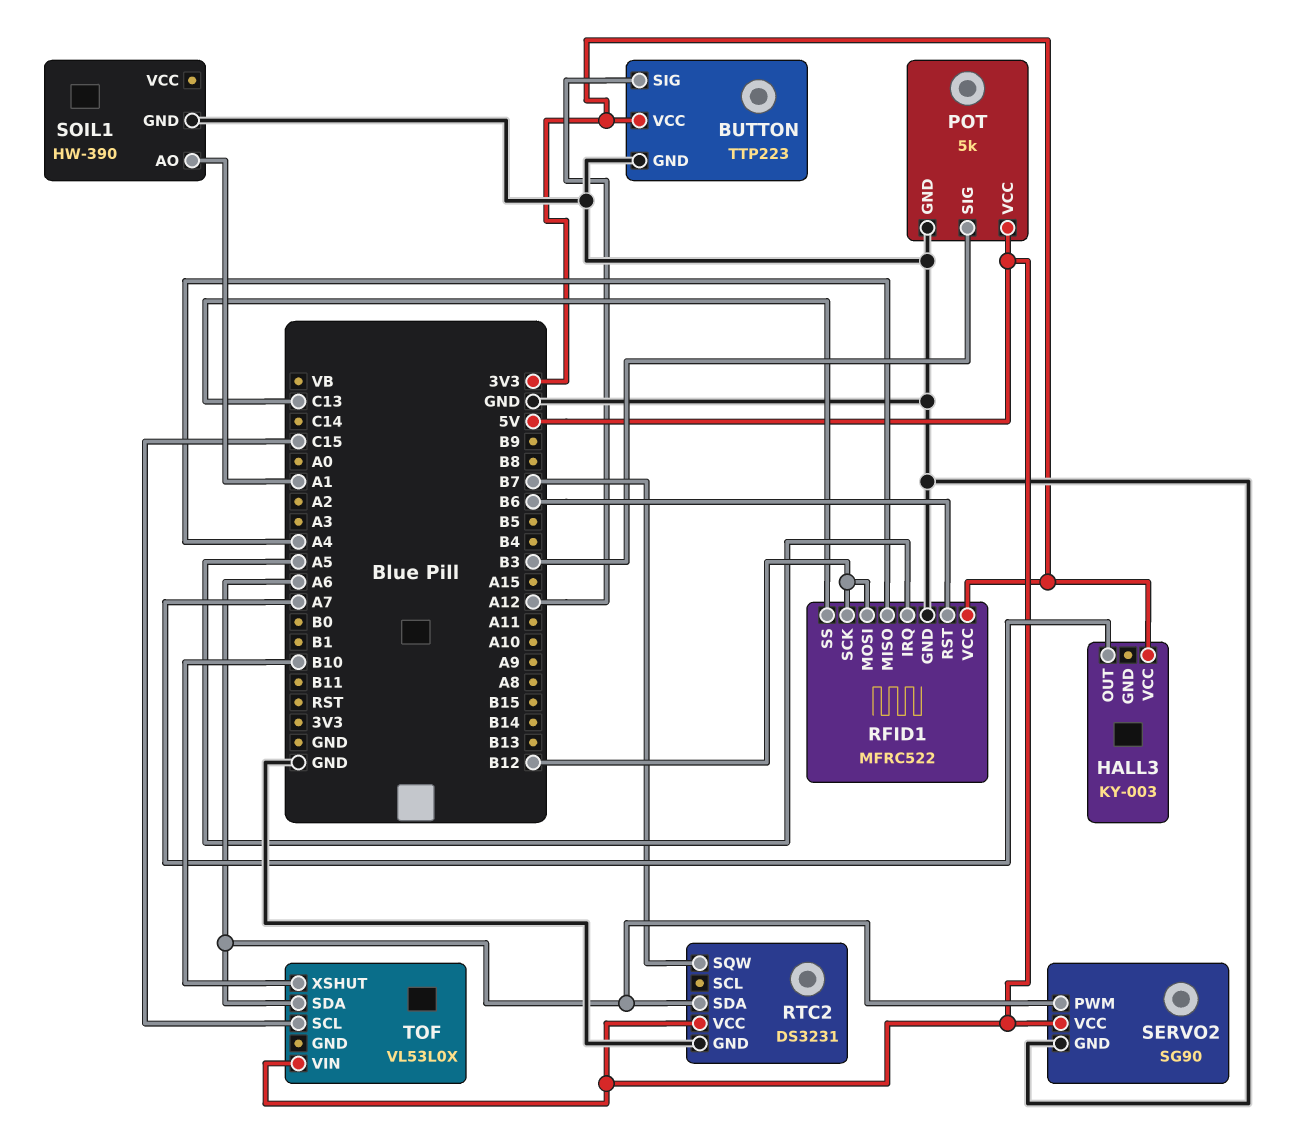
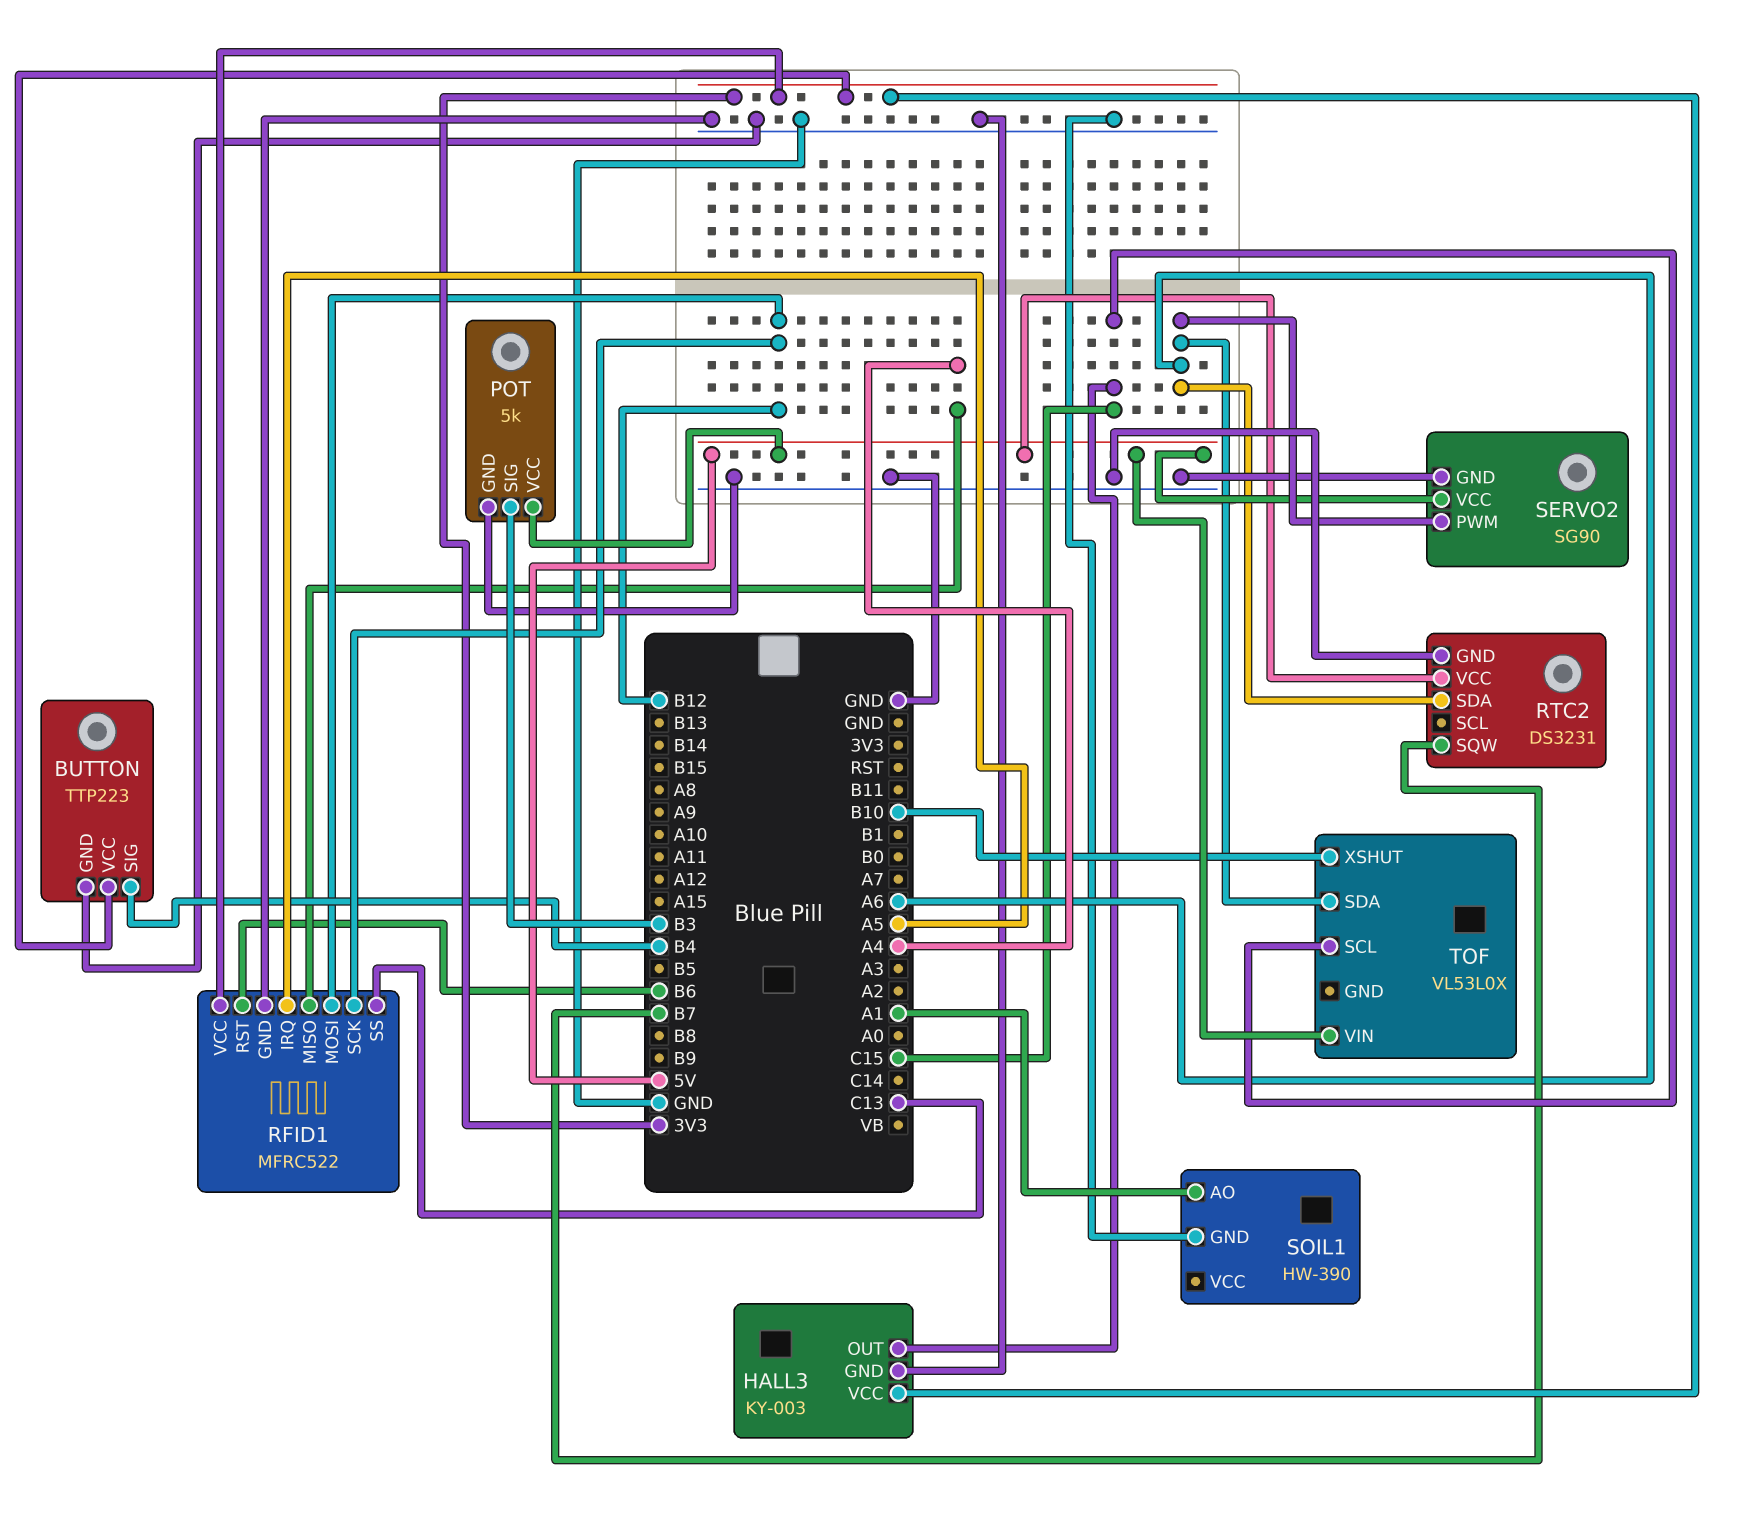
BUTTON pin SIG: A12 -> B4
HALL3 pin GND: none -> GND
HALL3 pin OUT: A7 -> C15

